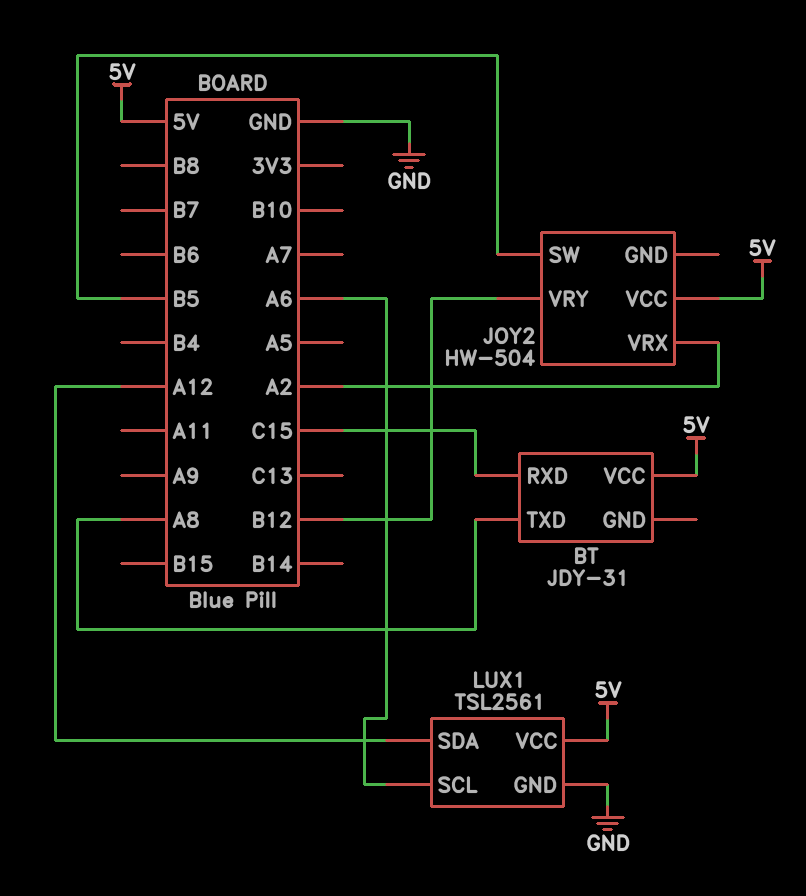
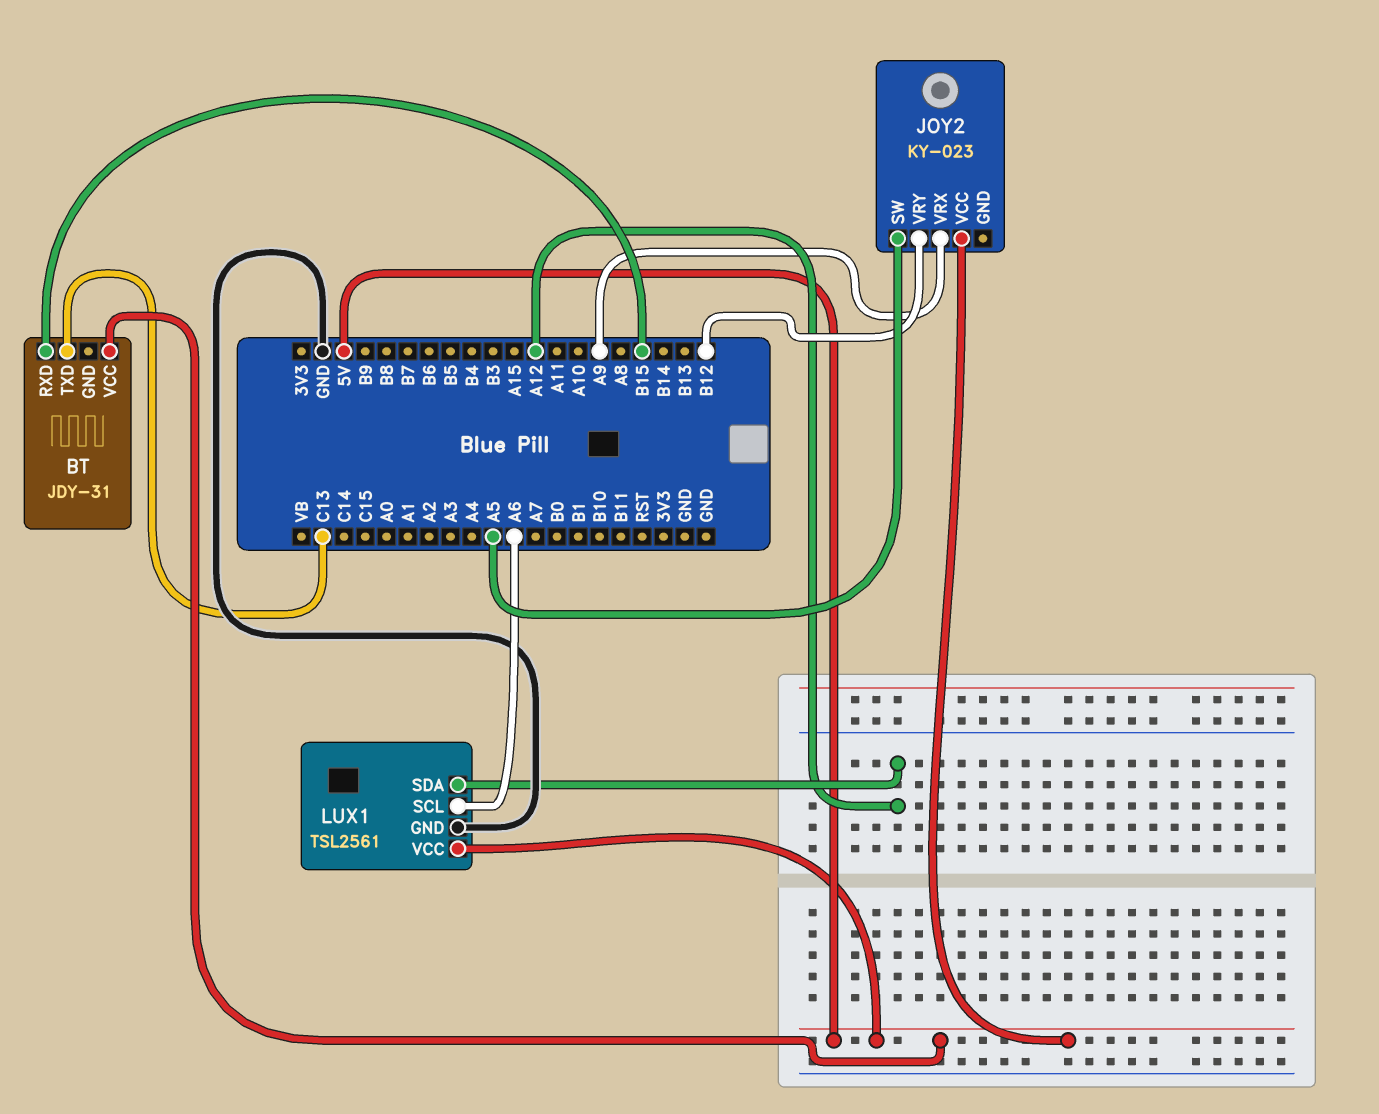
BT pin RXD: C15 -> B15
BT pin TXD: A8 -> C13
JOY2: HW-504 -> KY-023
JOY2 pin SW: B5 -> A5
JOY2 pin VRX: A2 -> A9

